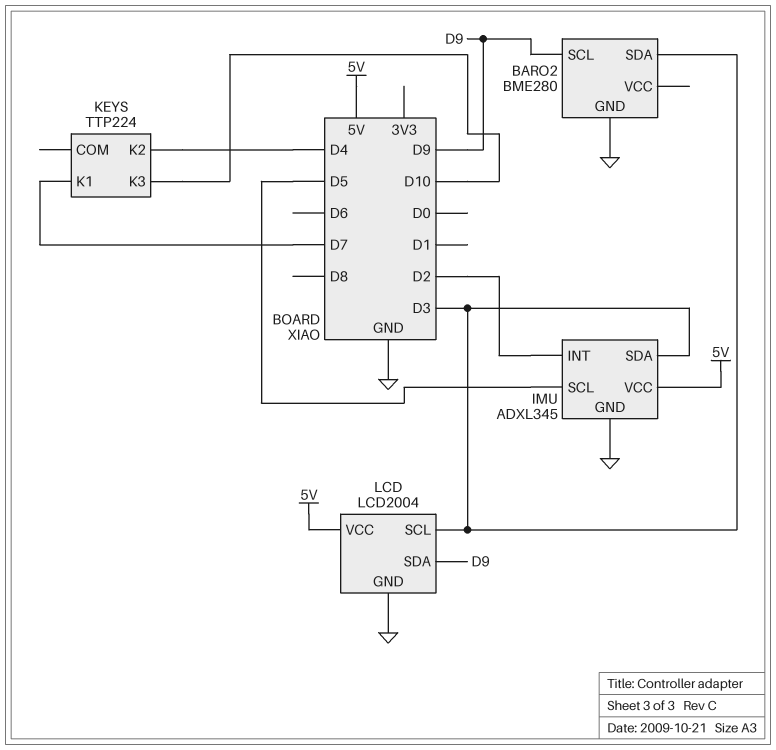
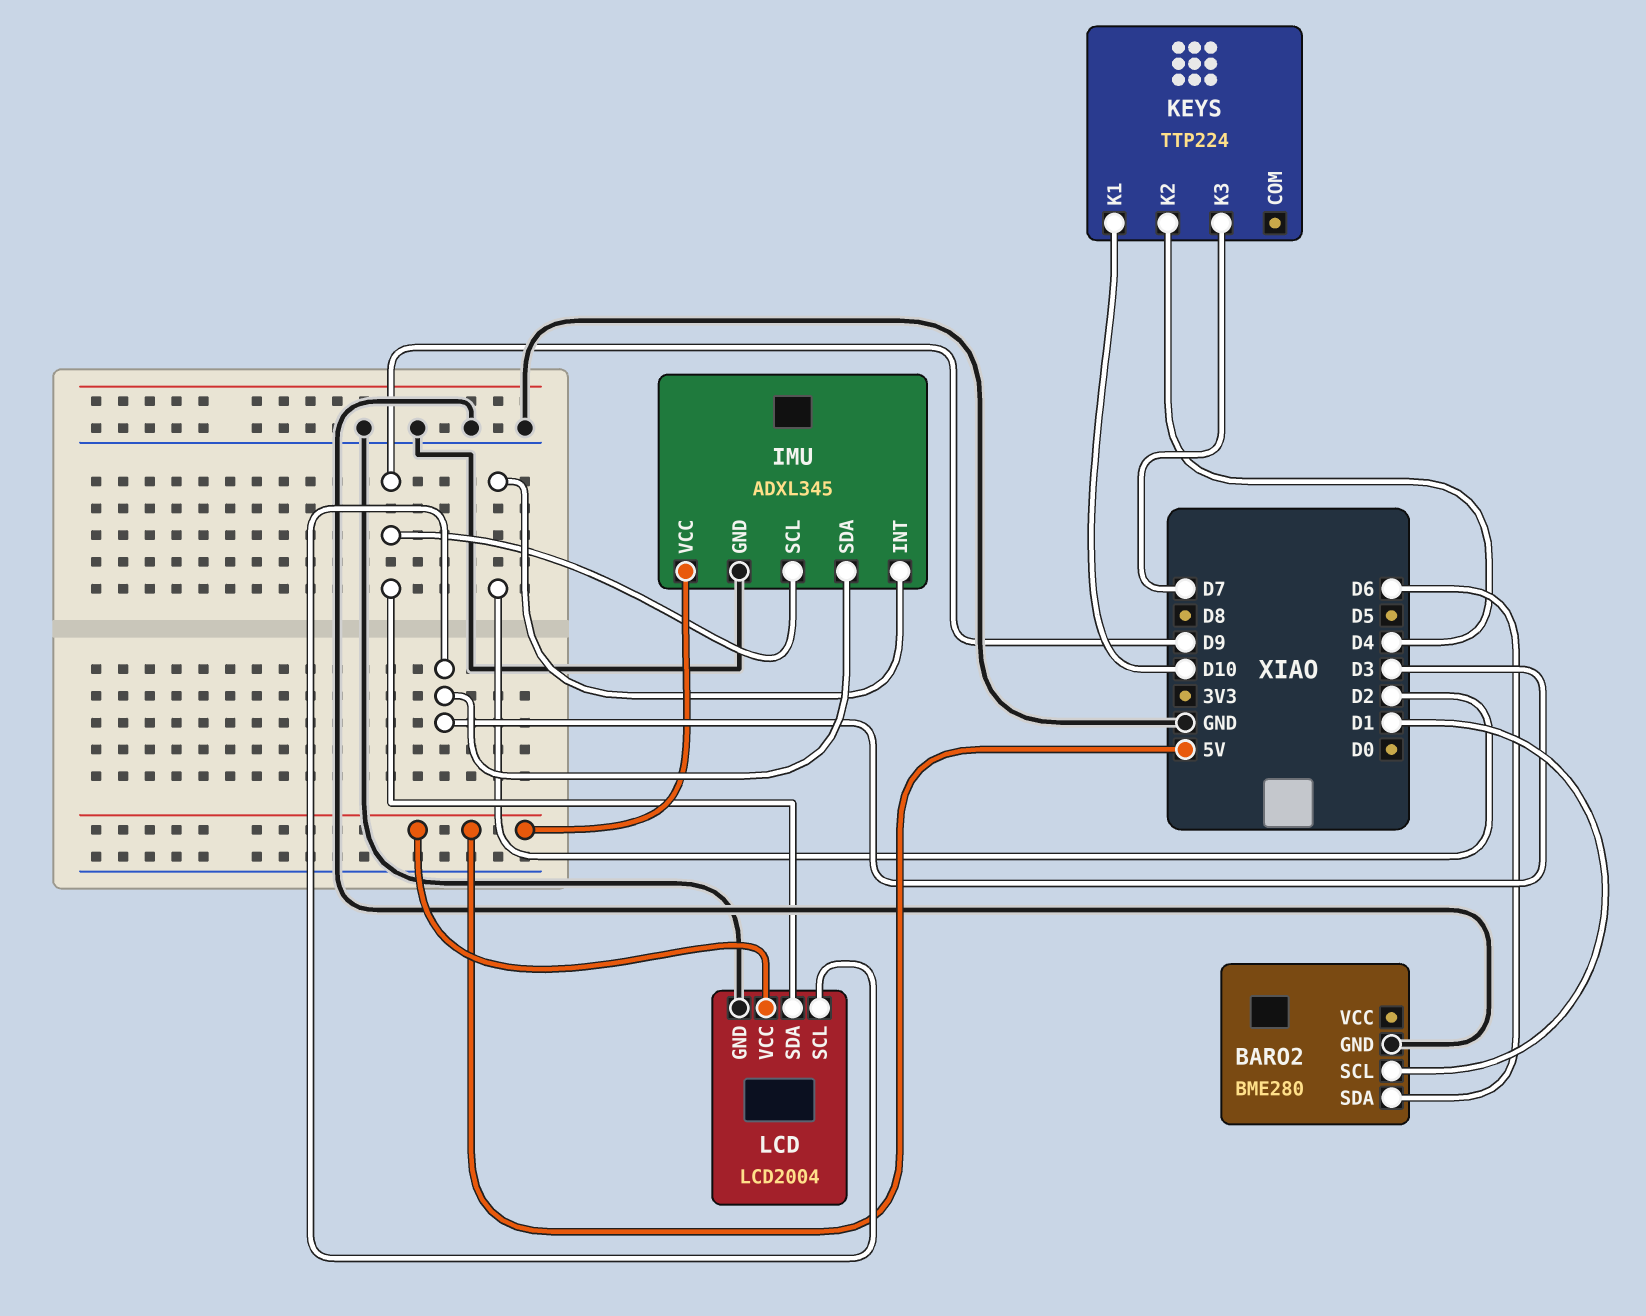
BARO2 pin SCL: D9 -> D1
BARO2 pin SDA: D3 -> D6
IMU pin SCL: D5 -> D9
KEYS pin K1: D7 -> D10
KEYS pin K3: D10 -> D7

